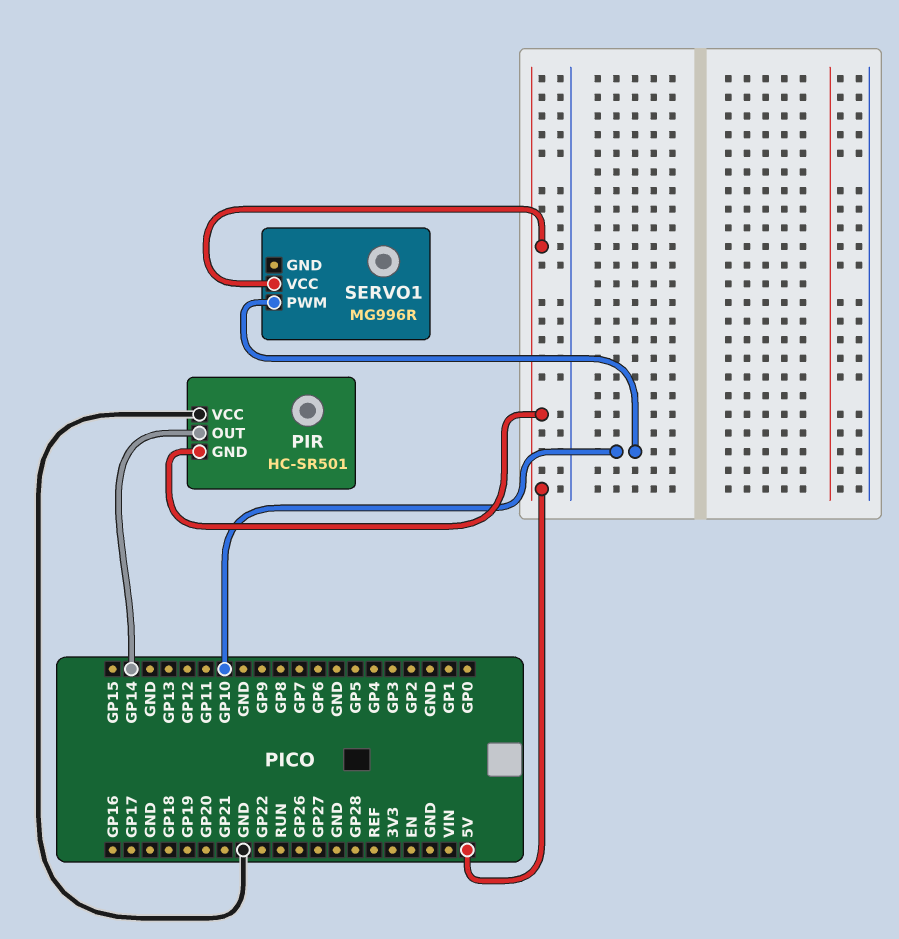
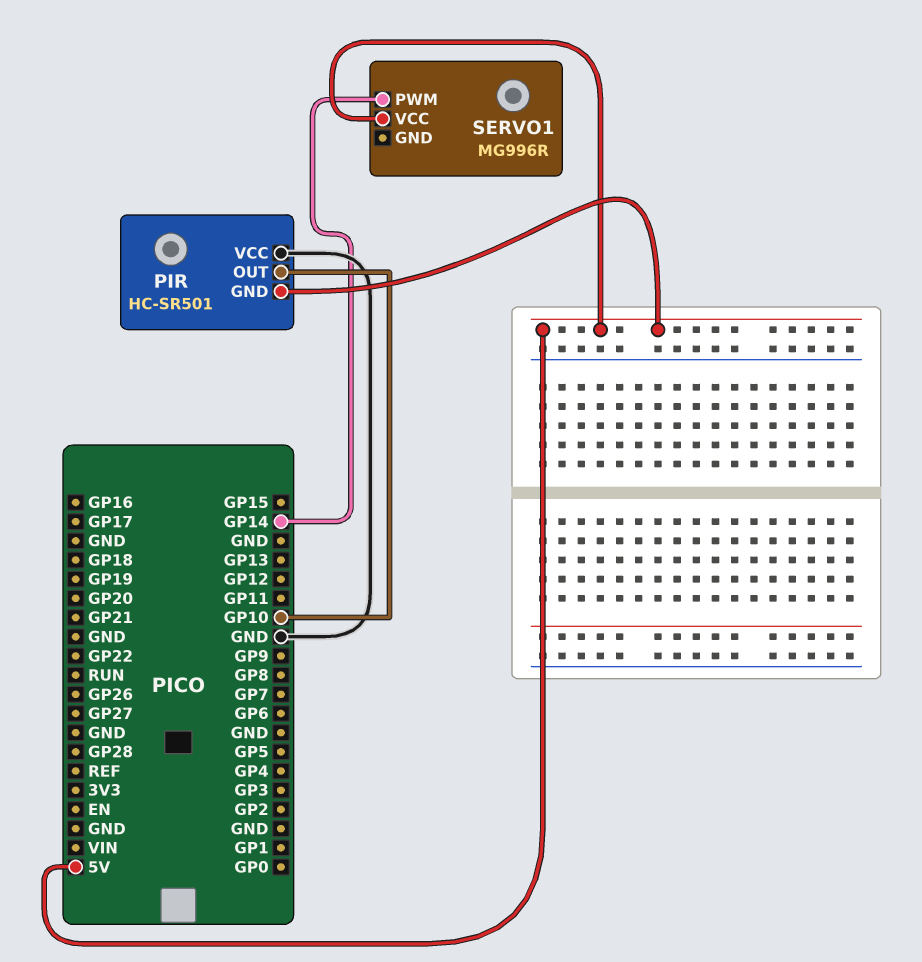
PIR pin OUT: GP14 -> GP10
SERVO1 pin PWM: GP10 -> GP14

